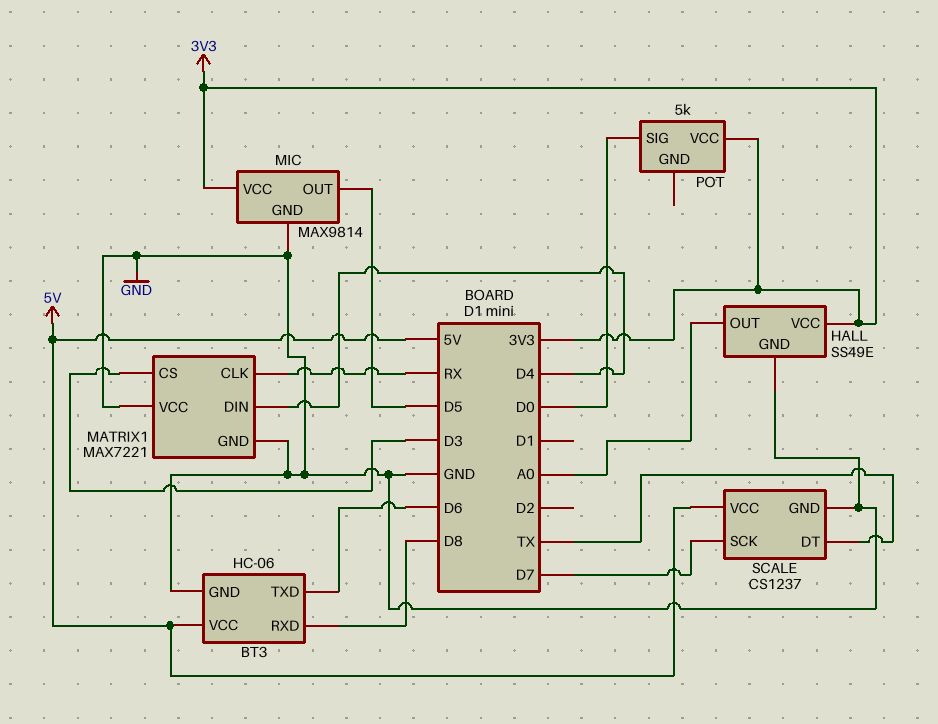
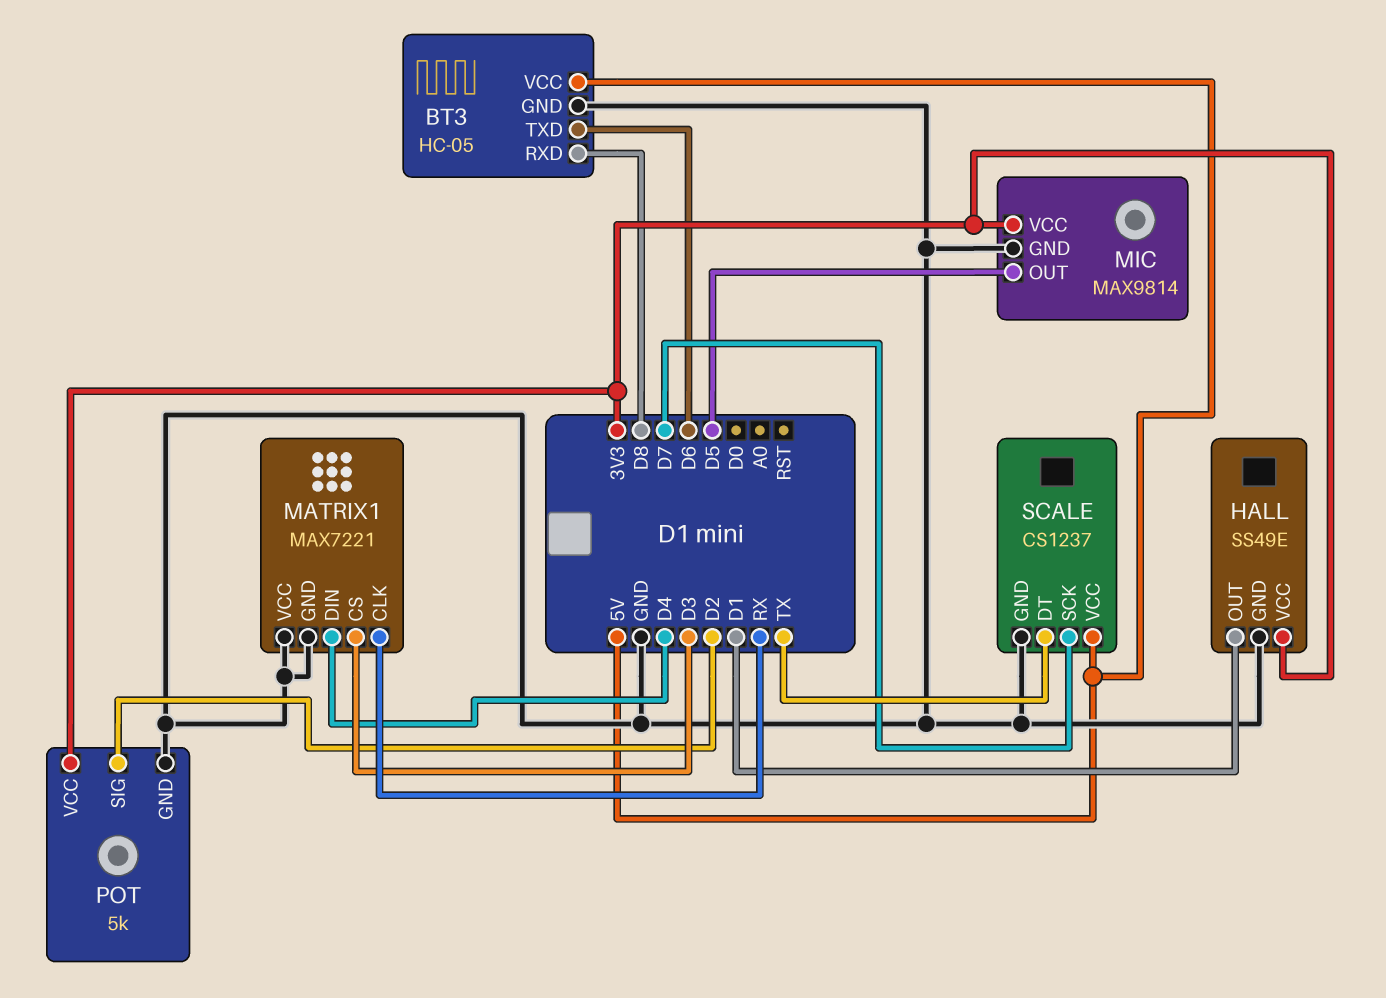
BT3: HC-06 -> HC-05
HALL pin OUT: A0 -> D1
POT pin GND: none -> GND
POT pin SIG: D0 -> D2

